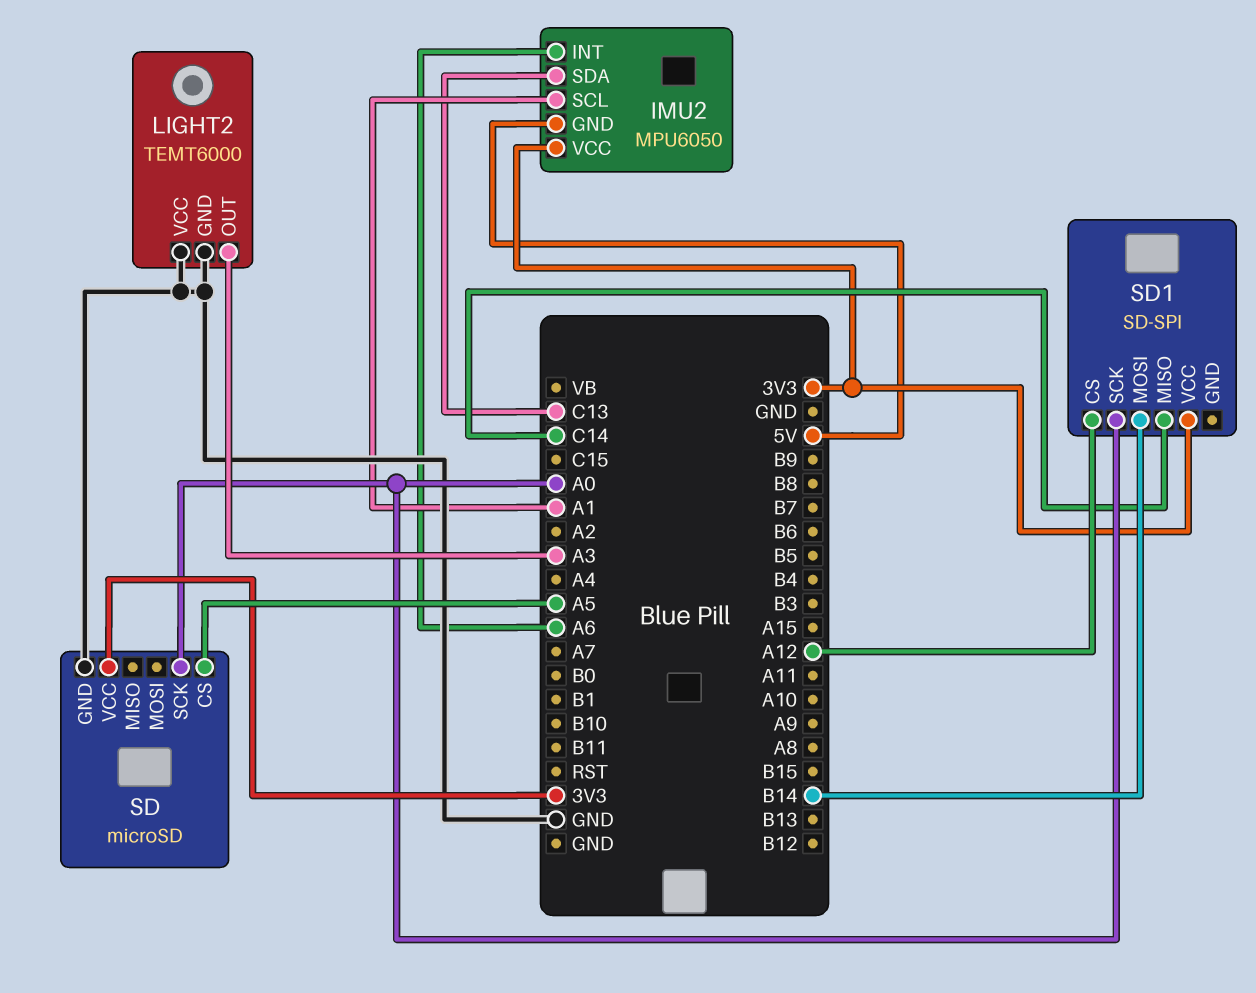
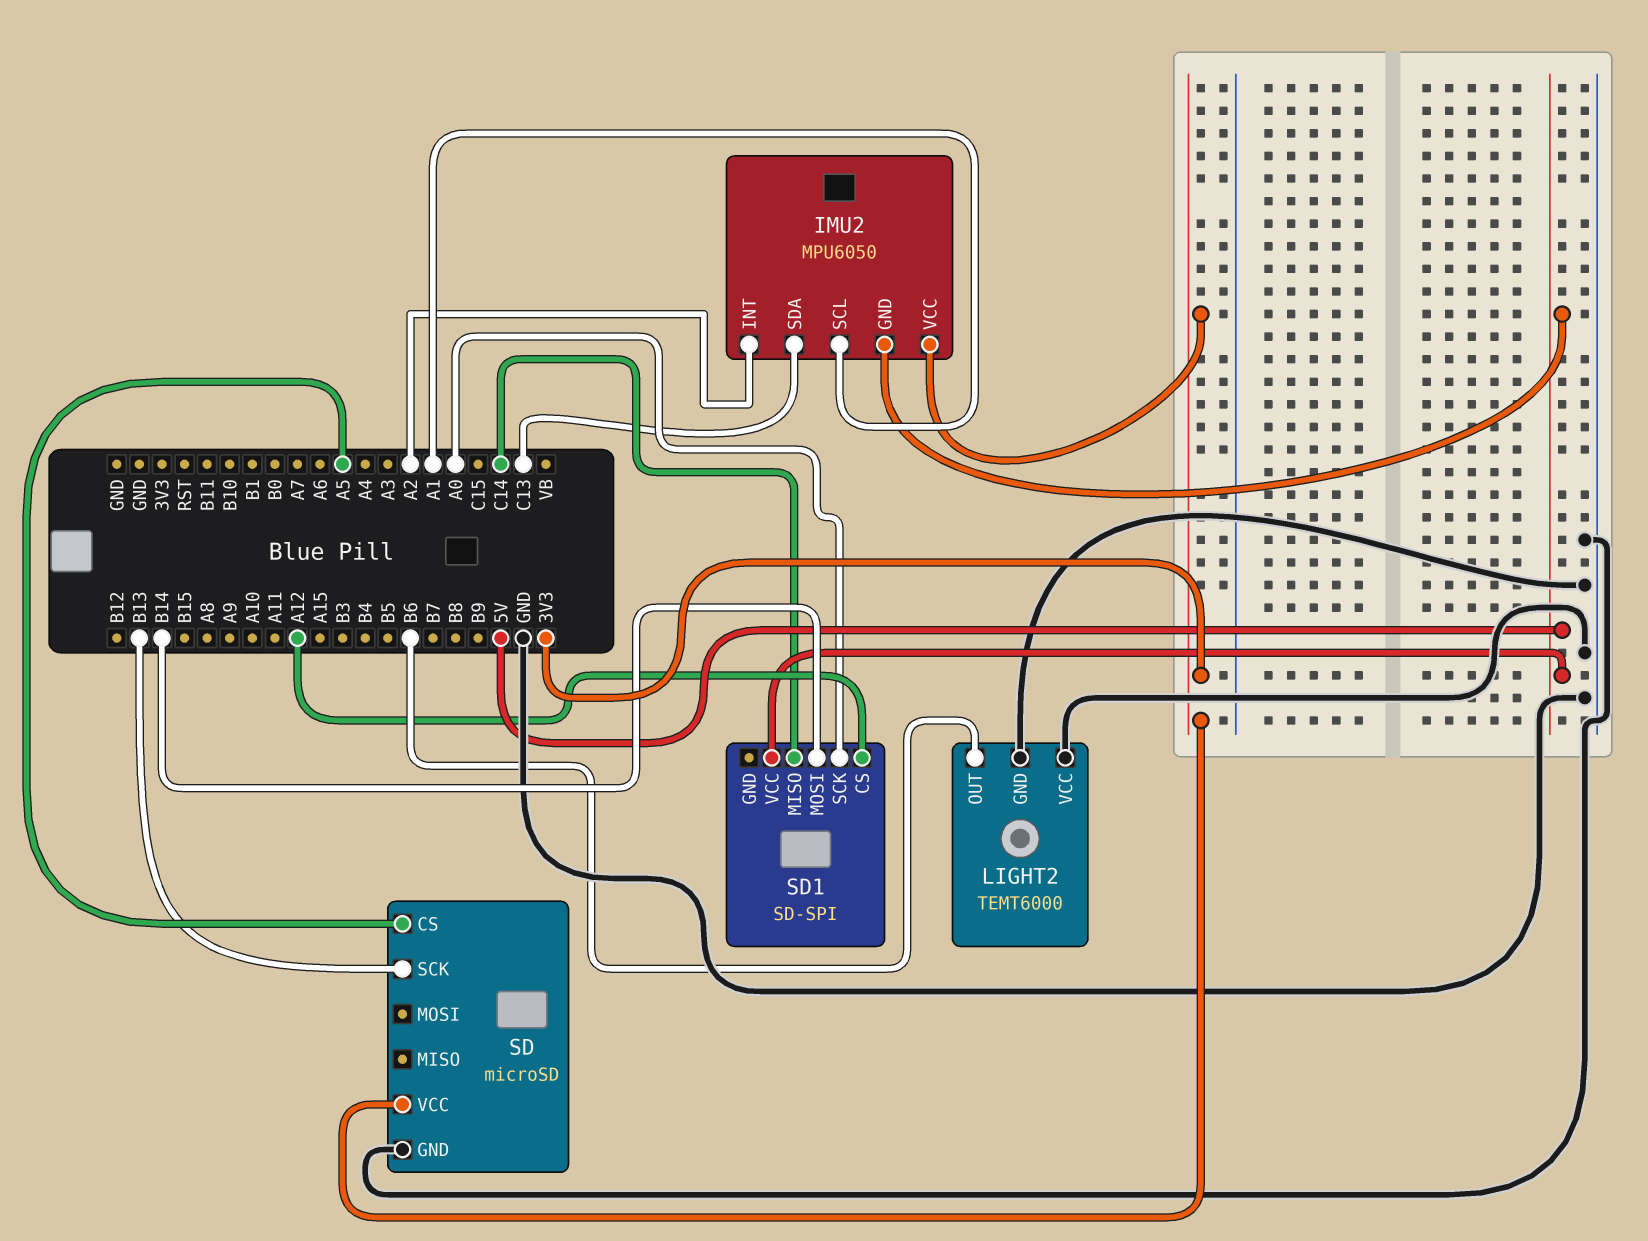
IMU2 pin INT: A6 -> A2
LIGHT2 pin OUT: A3 -> B6
SD pin SCK: A0 -> B13
SD1 pin VCC: 3V3 -> 5V

